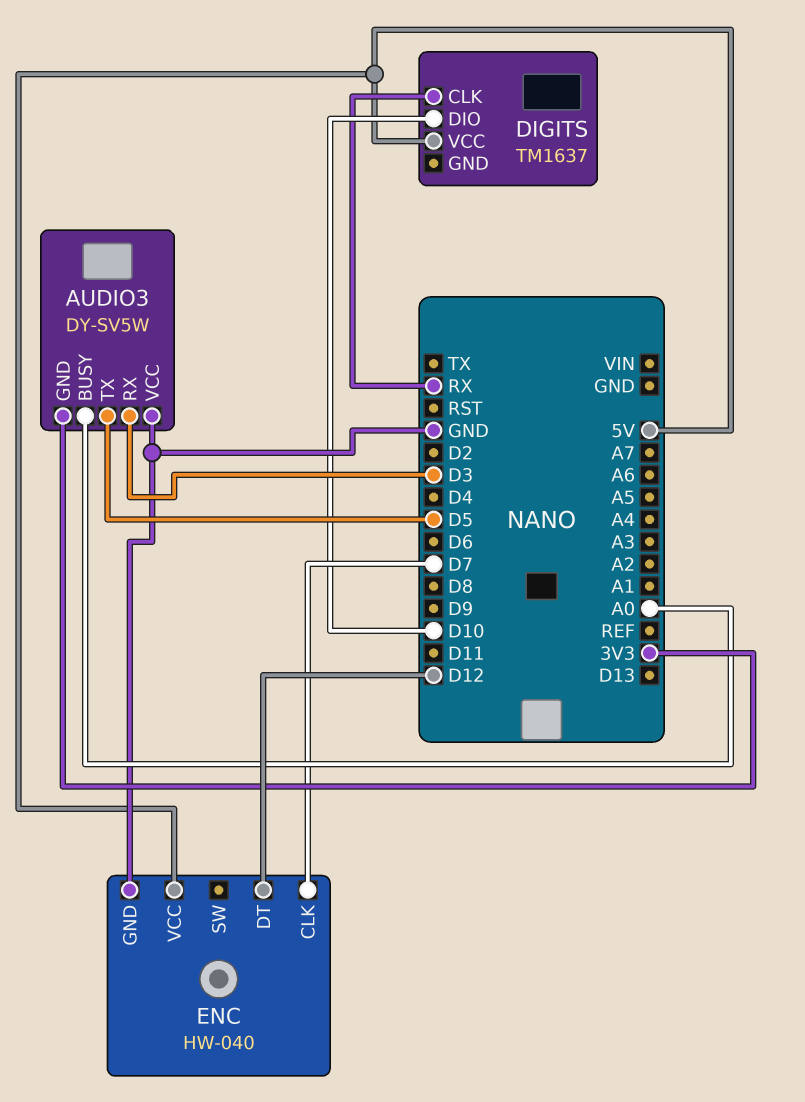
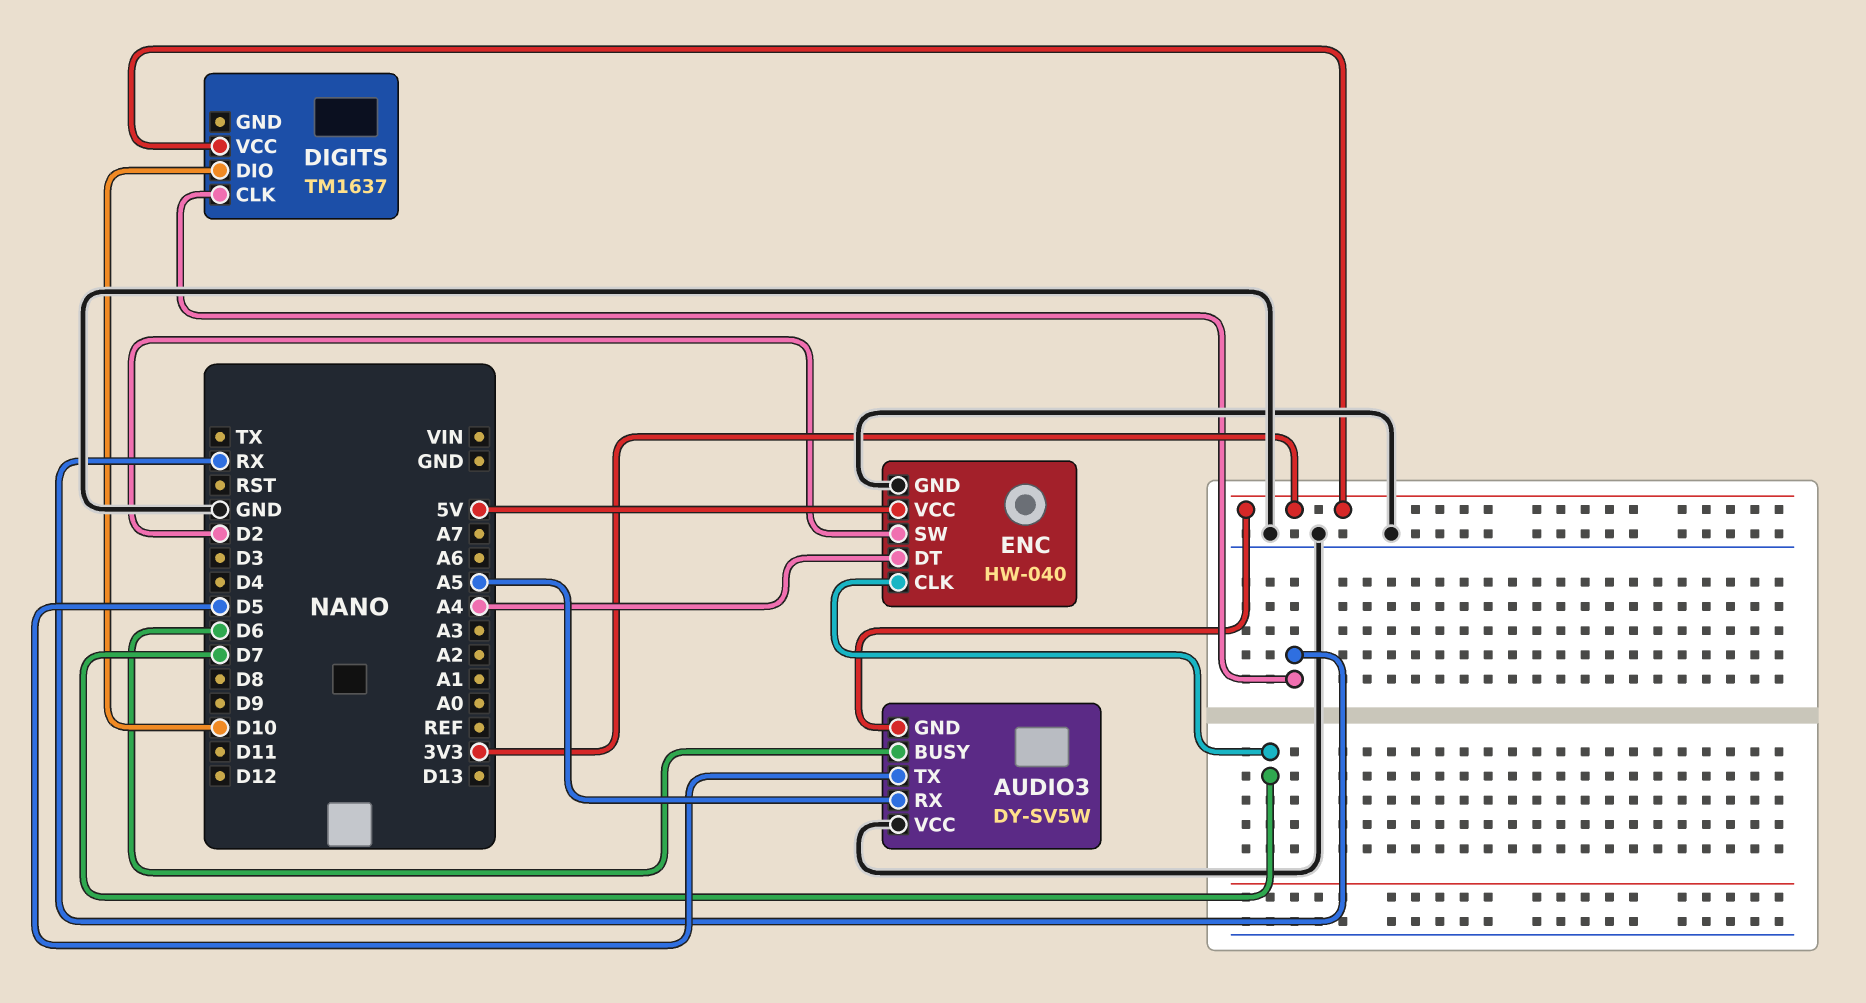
AUDIO3 pin BUSY: A0 -> D6
AUDIO3 pin RX: D3 -> A5
DIGITS pin VCC: 5V -> 3V3
ENC pin DT: D12 -> A4
ENC pin SW: none -> D2

